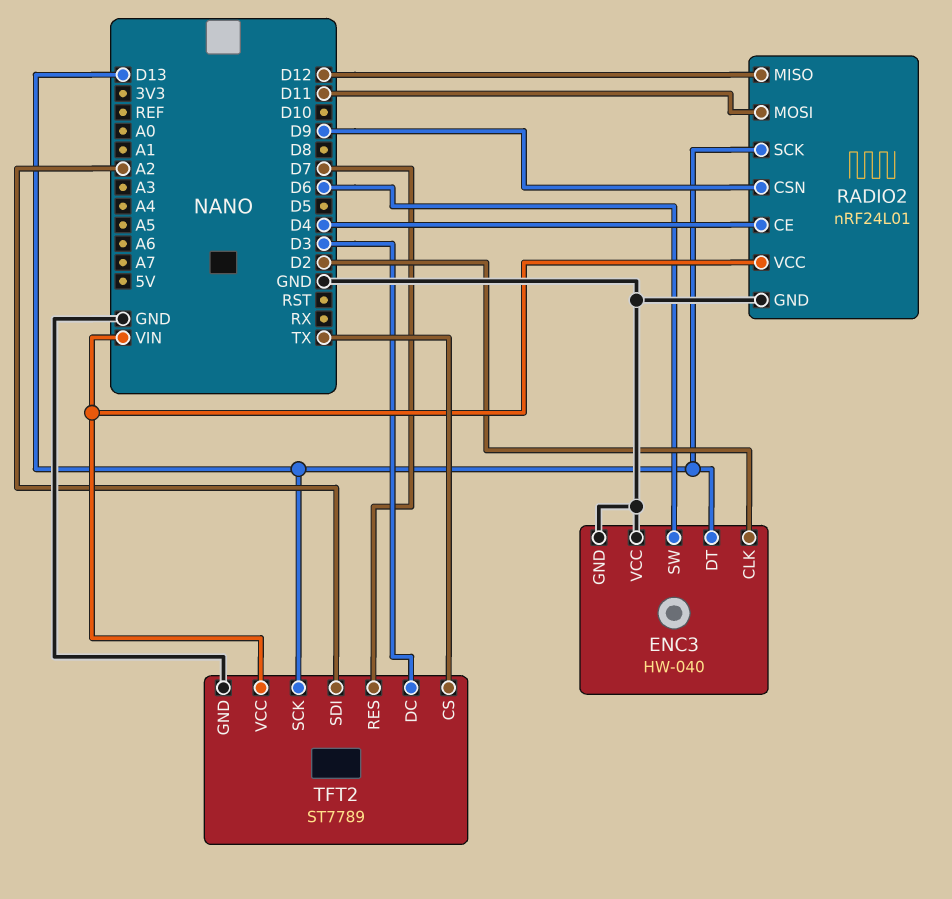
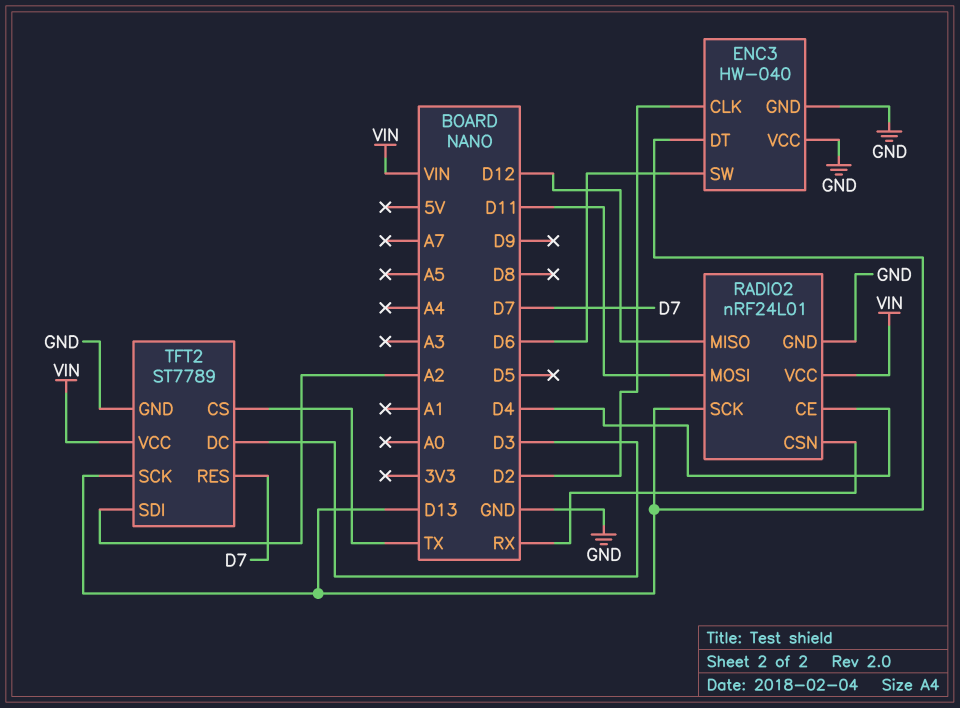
RADIO2 pin CSN: D9 -> RX

